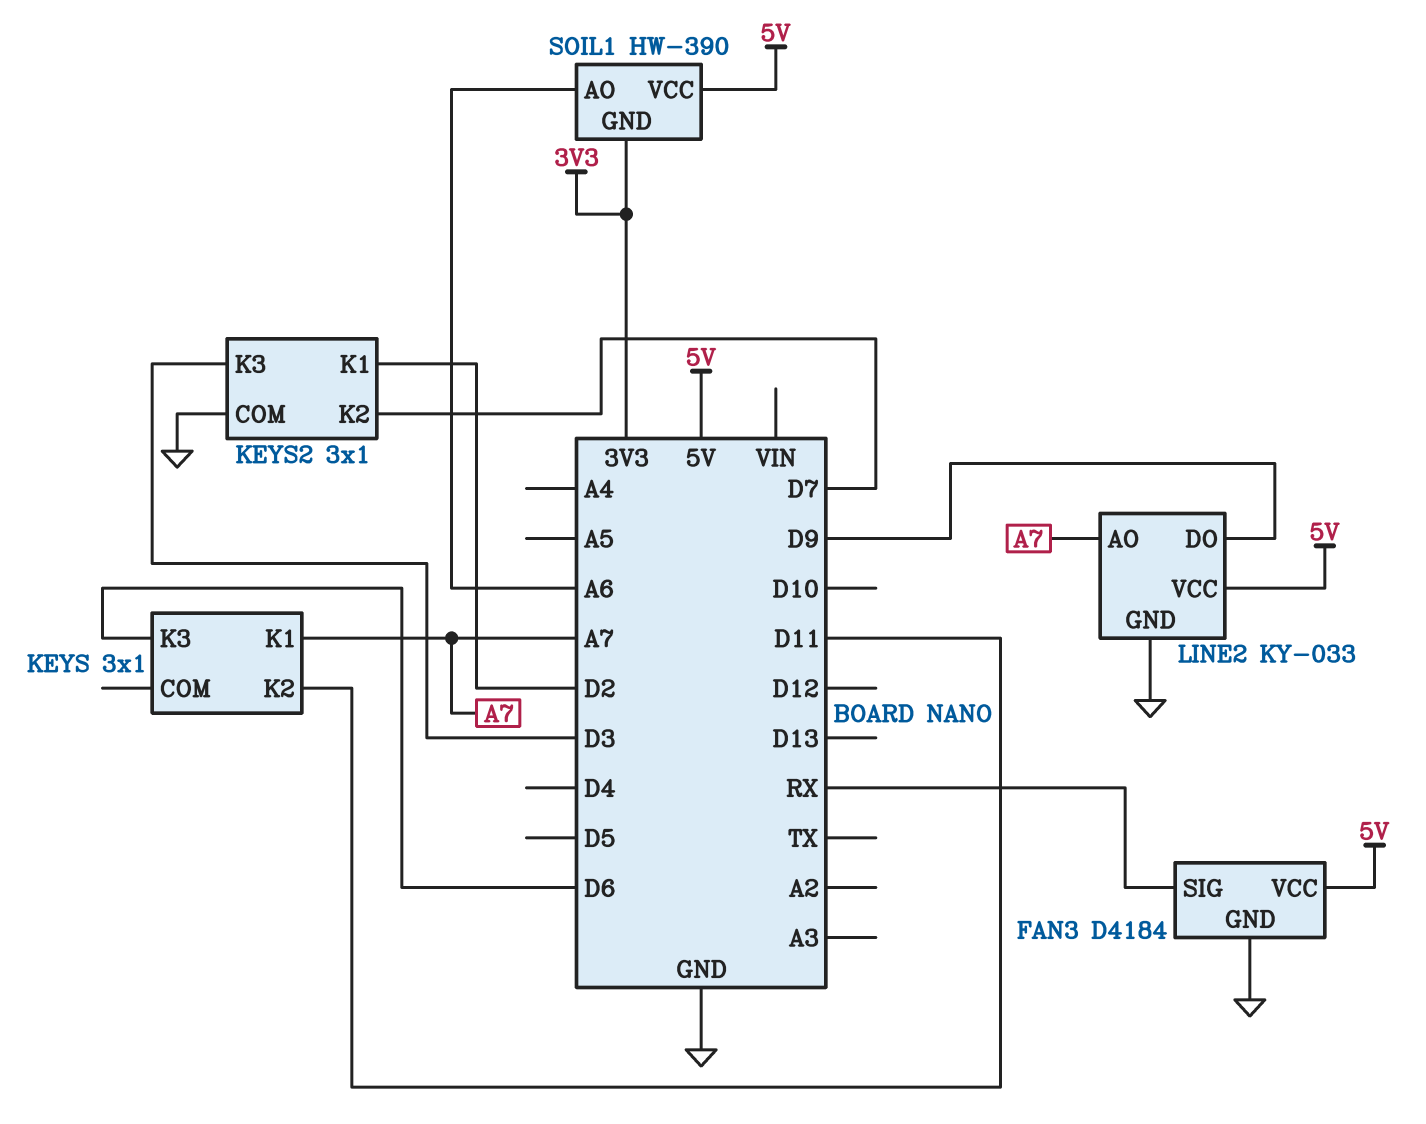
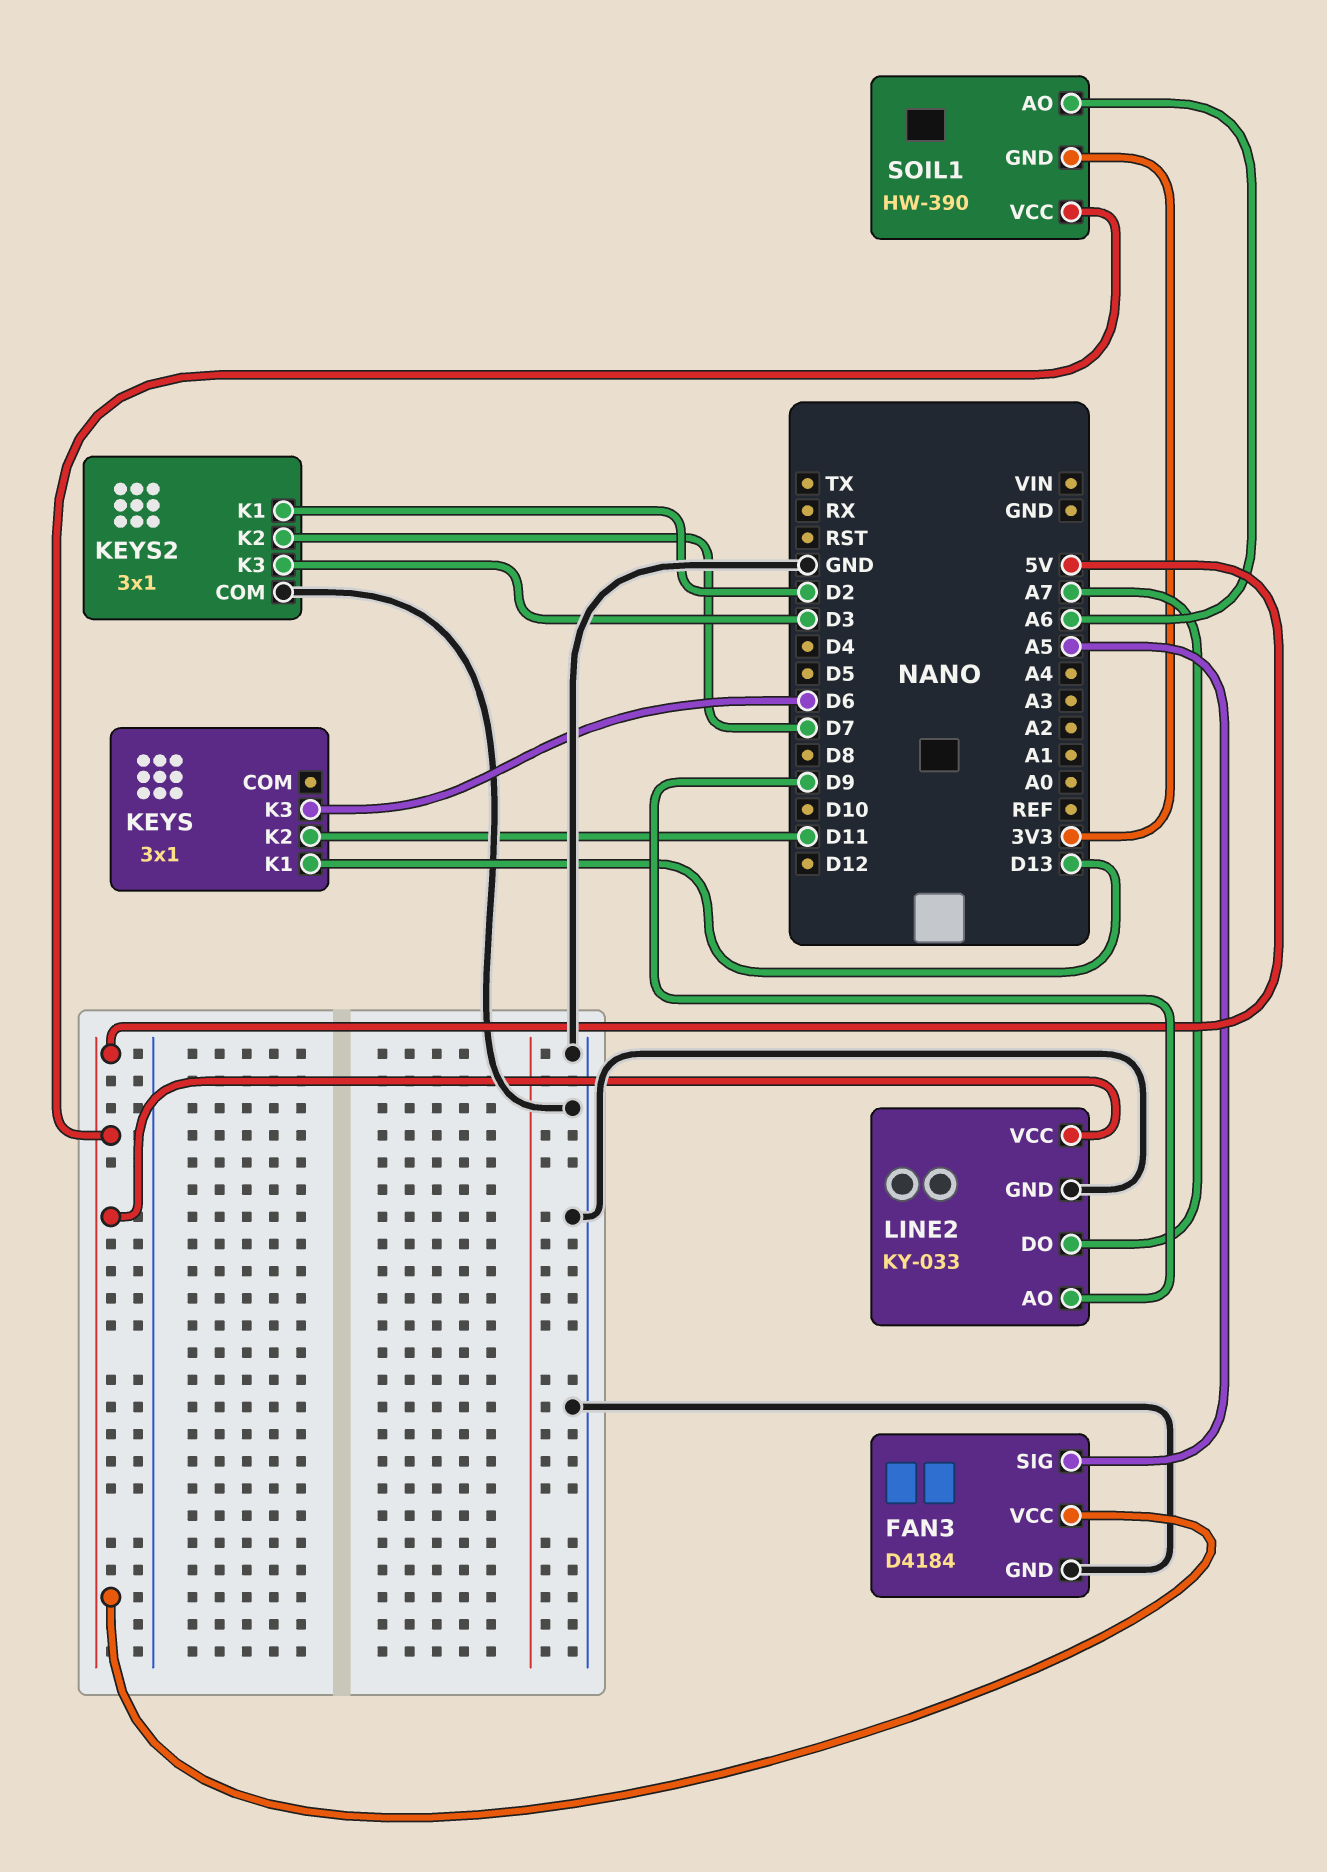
FAN3 pin SIG: RX -> A5
KEYS pin K1: A7 -> D13
LINE2 pin AO: A7 -> D9
LINE2 pin DO: D9 -> A7

